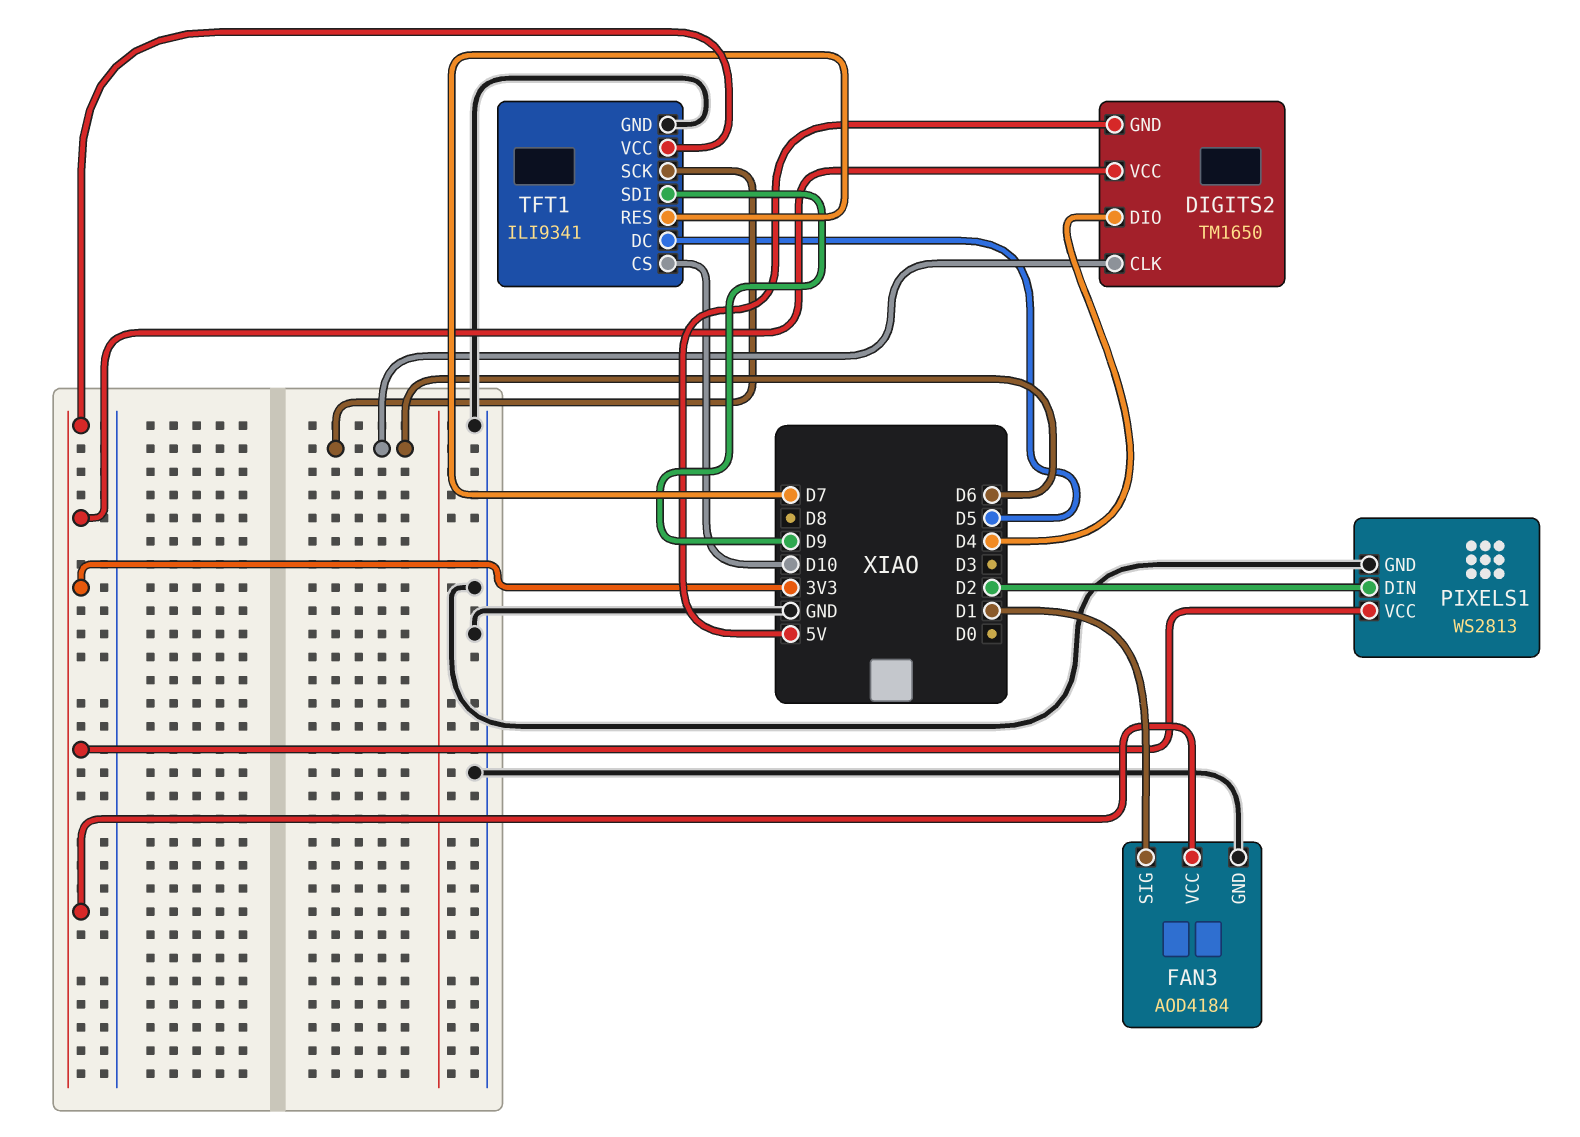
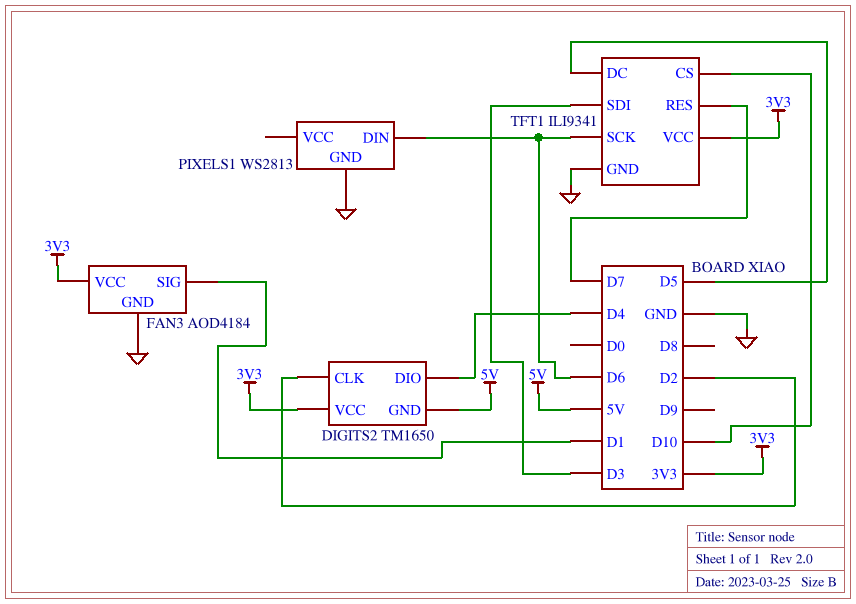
DIGITS2 pin CLK: D6 -> D2
PIXELS1 pin DIN: D2 -> D6
PIXELS1 pin VCC: 3V3 -> none
TFT1 pin SDI: D9 -> D3

